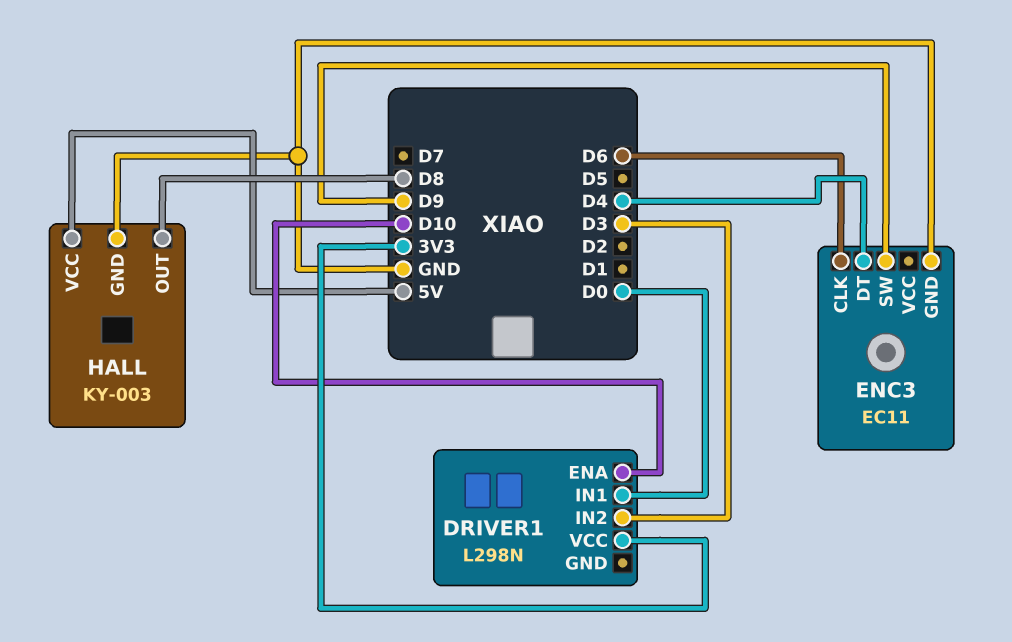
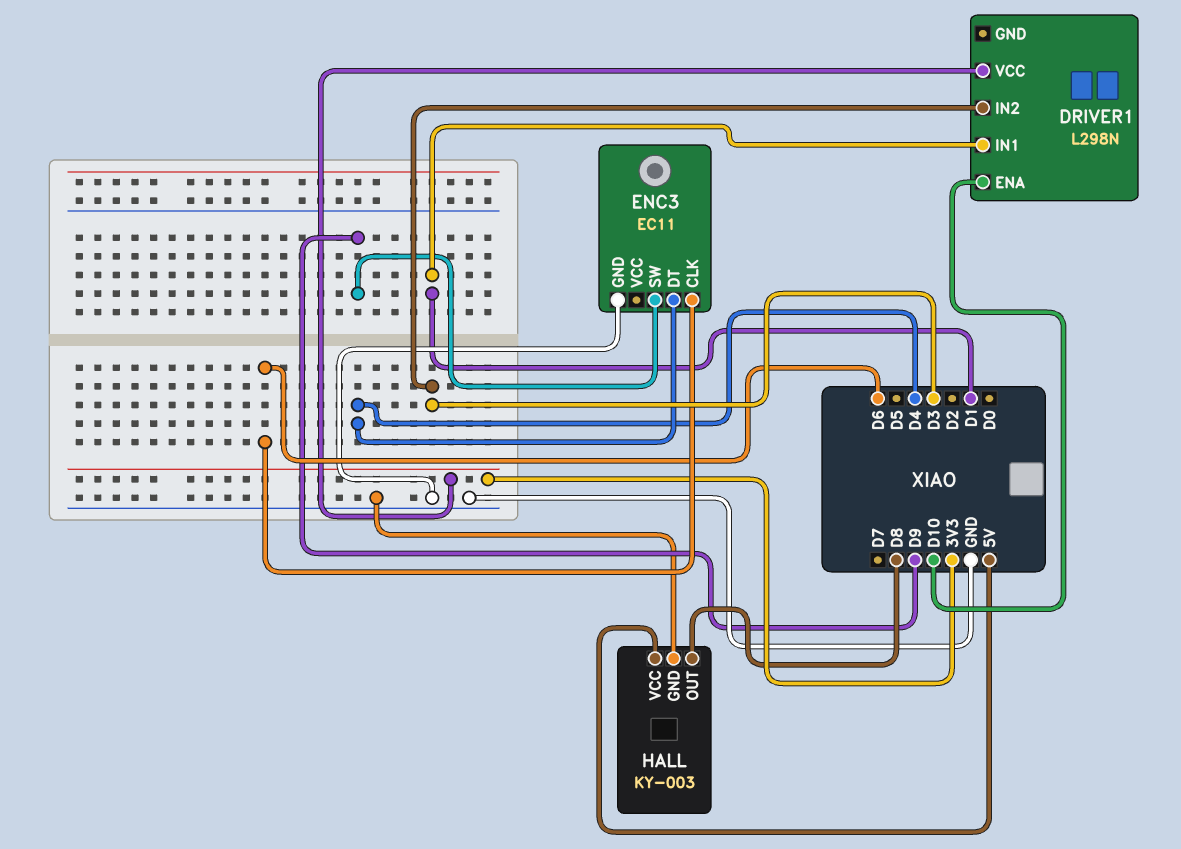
DRIVER1 pin IN1: D0 -> D1

